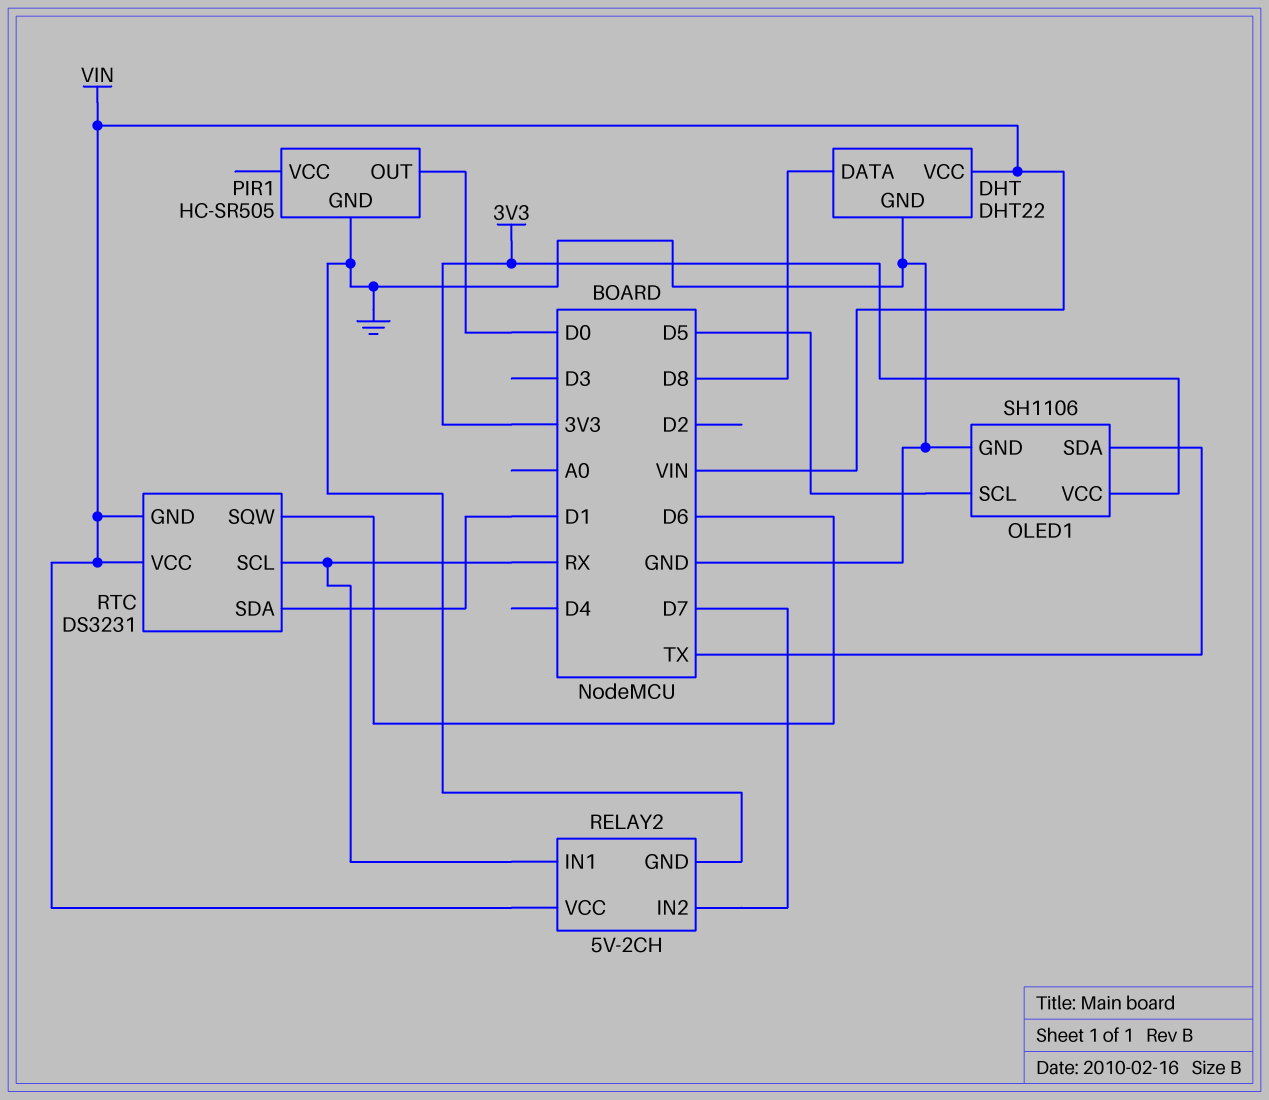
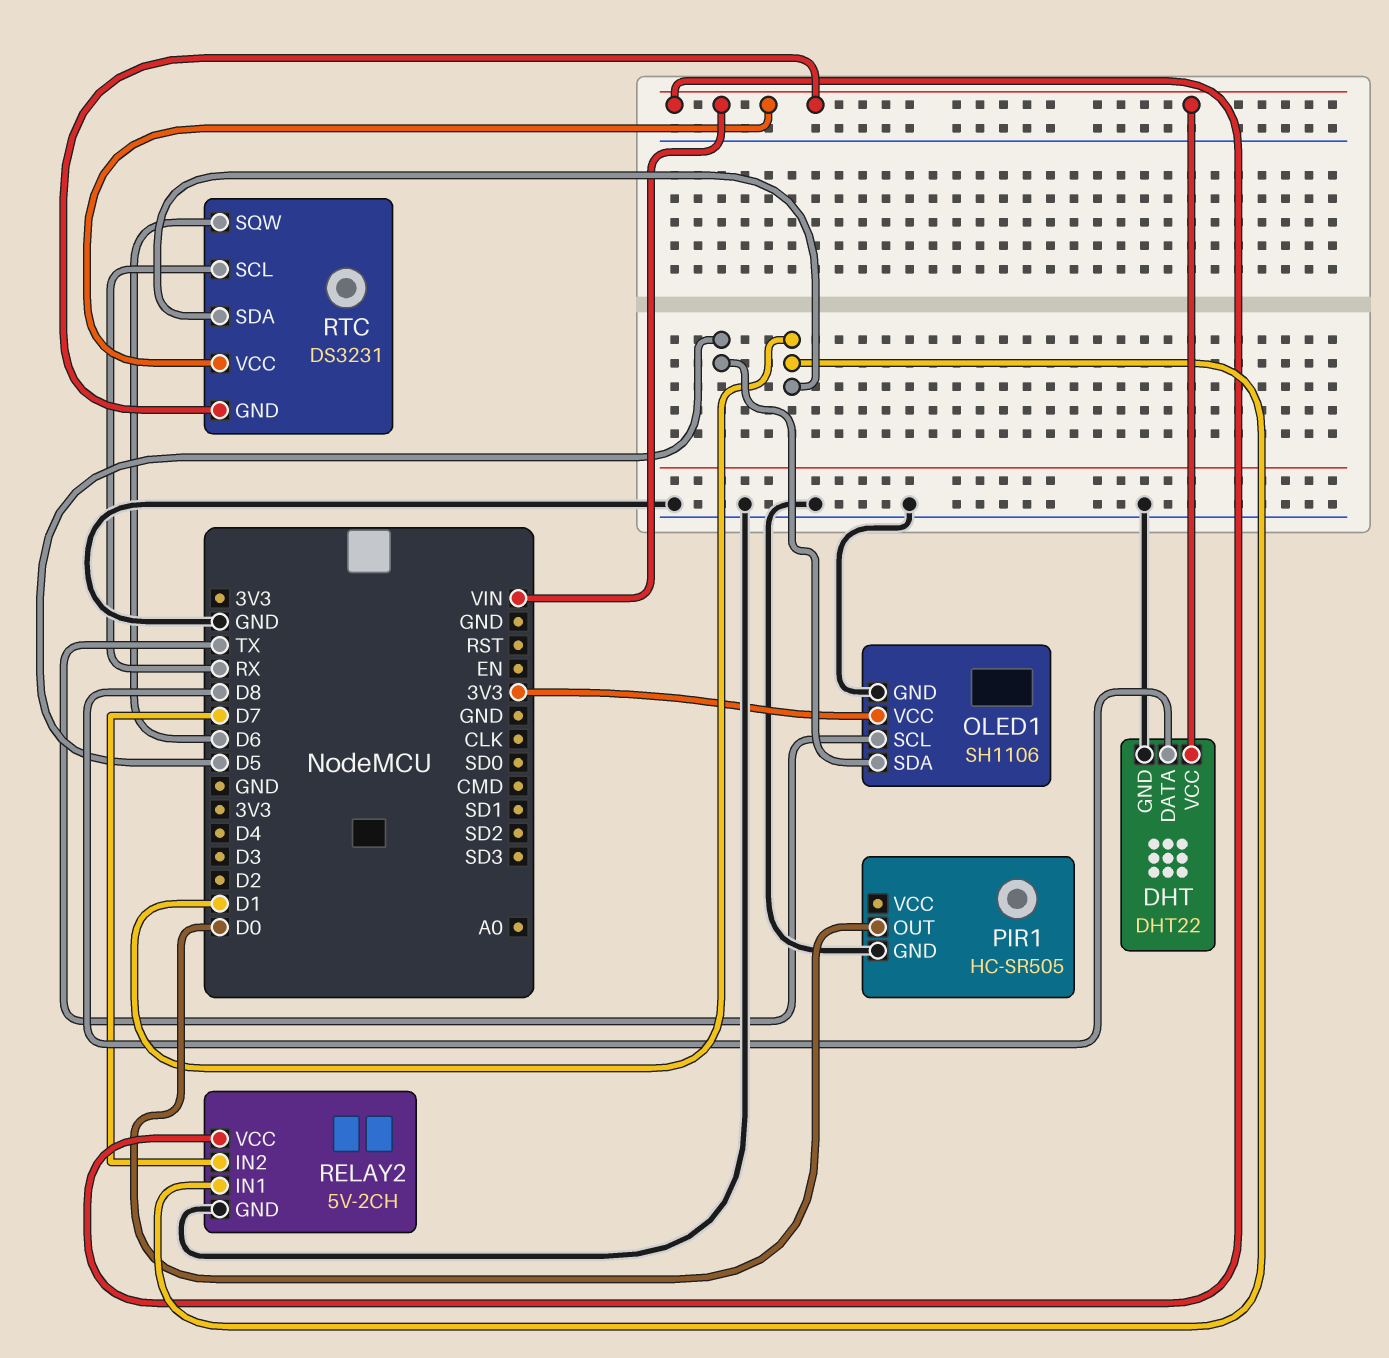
OLED1 pin SCL: D5 -> TX
OLED1 pin SDA: TX -> D5
RELAY2 pin IN1: RX -> D1

